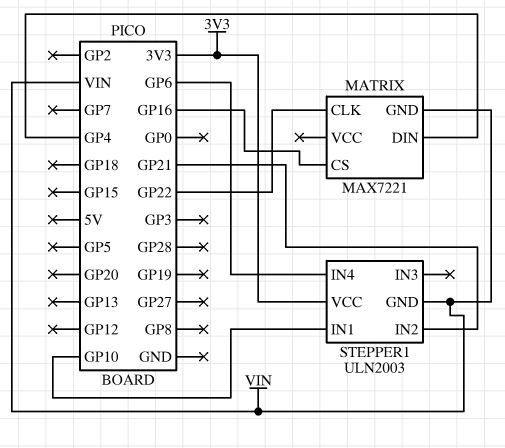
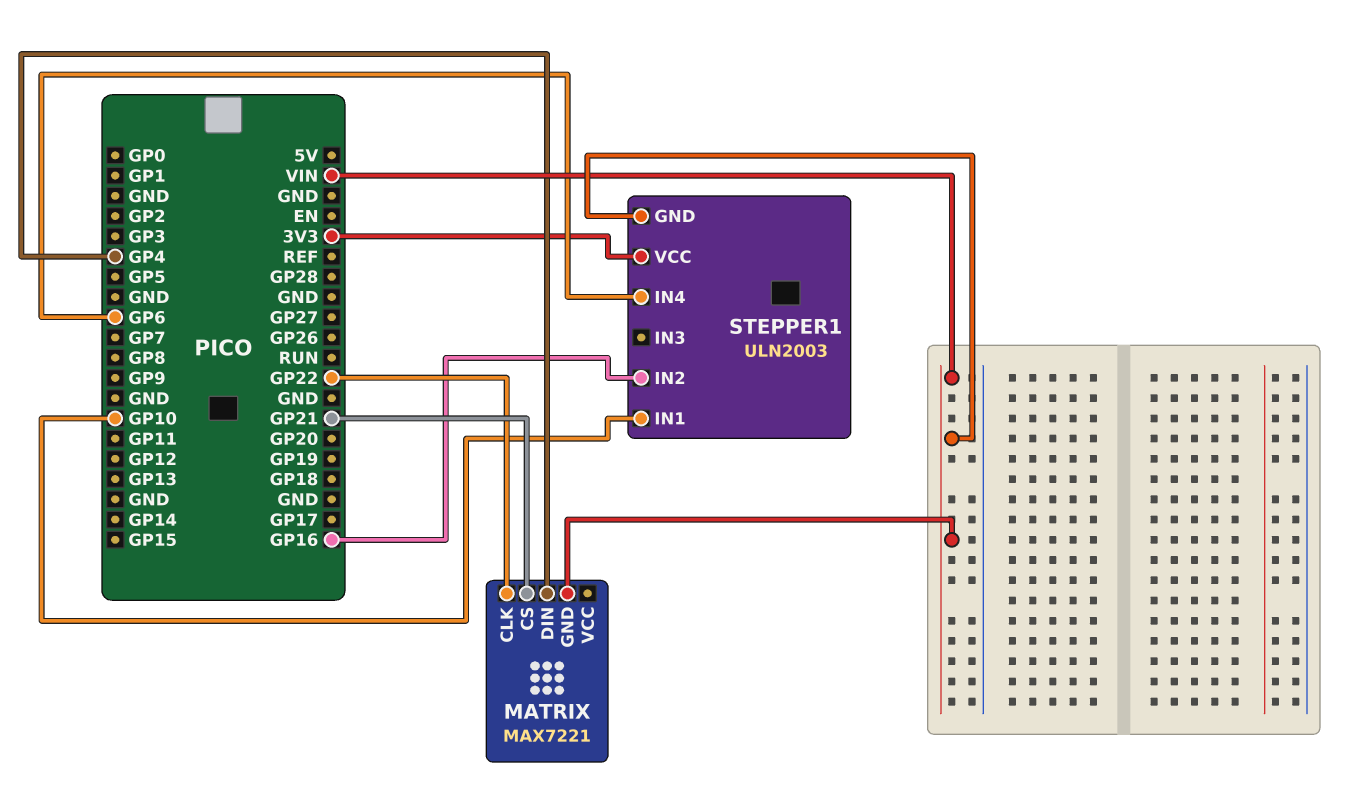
MATRIX pin CS: GP16 -> GP21
STEPPER1 pin IN2: GP21 -> GP16

